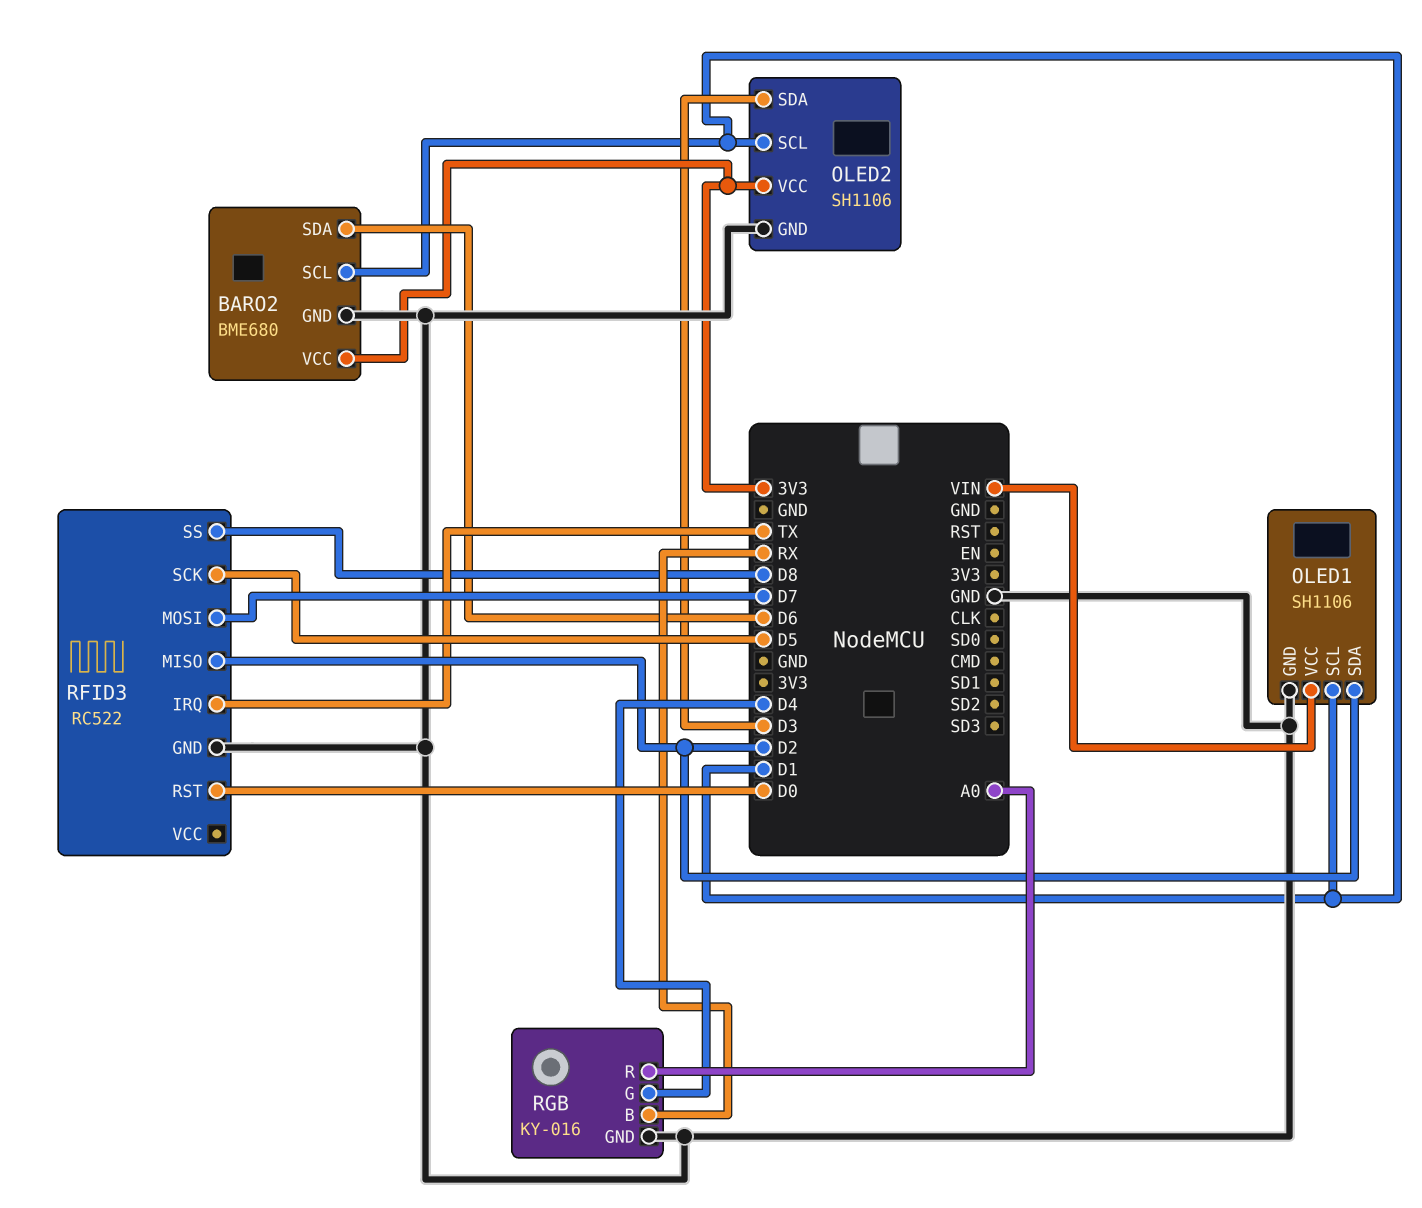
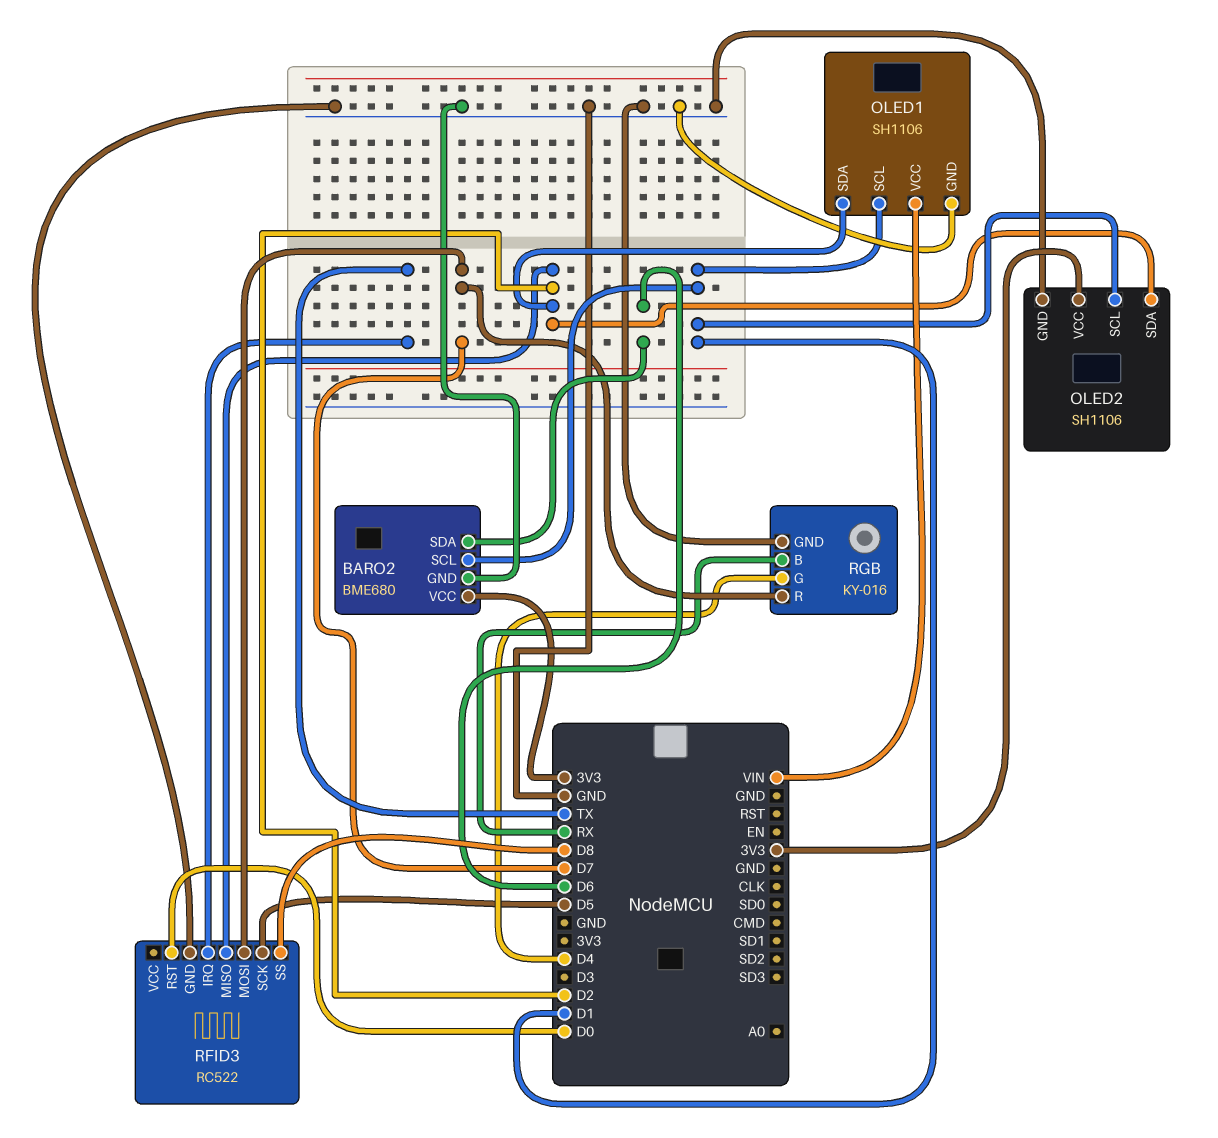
OLED2 pin SDA: D3 -> D2
RGB pin R: A0 -> D7

